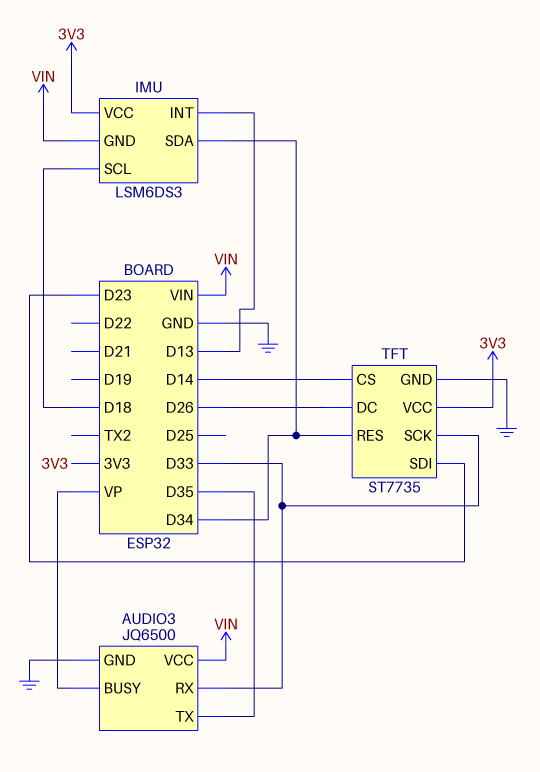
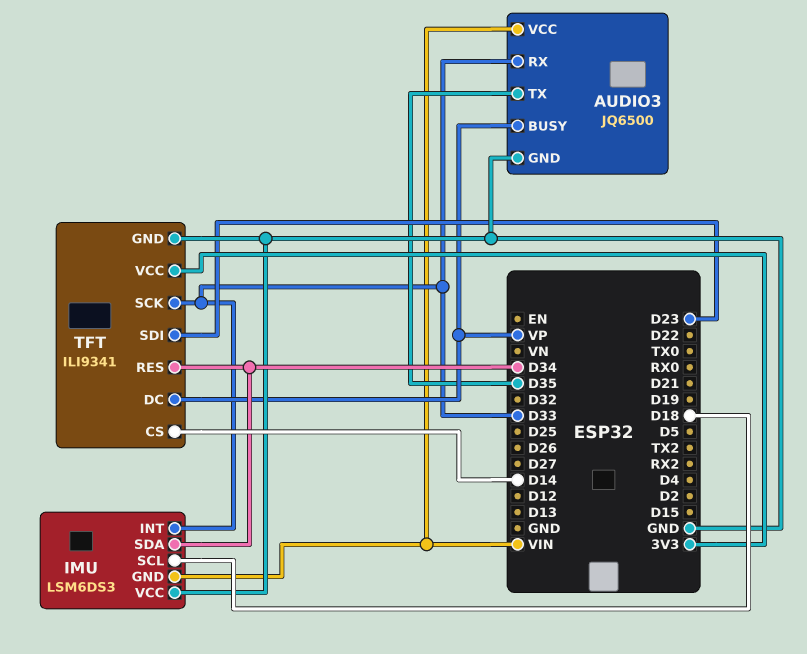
IMU pin INT: D13 -> D33
IMU pin VCC: 3V3 -> GND
TFT: ST7735 -> ILI9341
TFT pin DC: D26 -> VP

